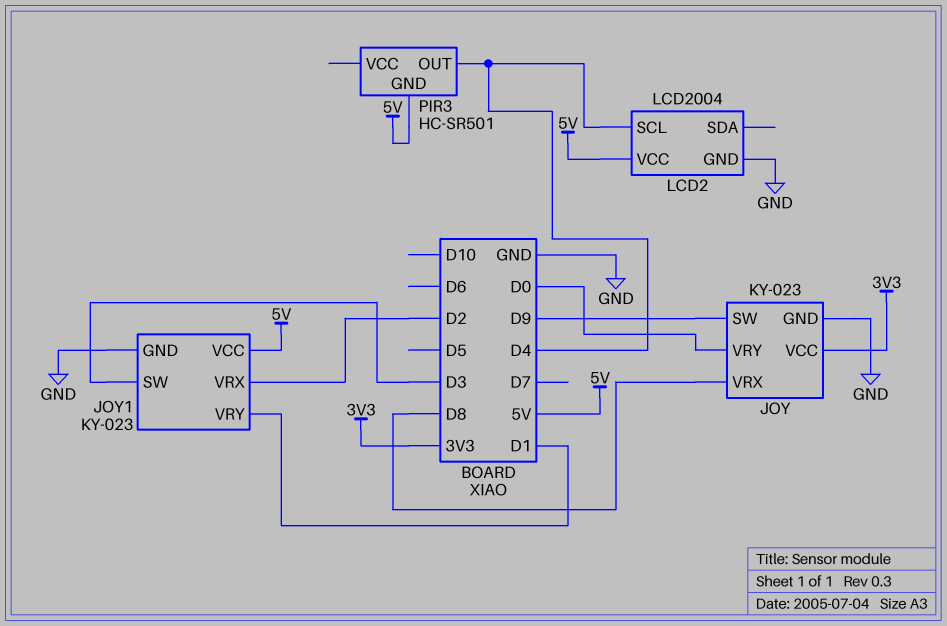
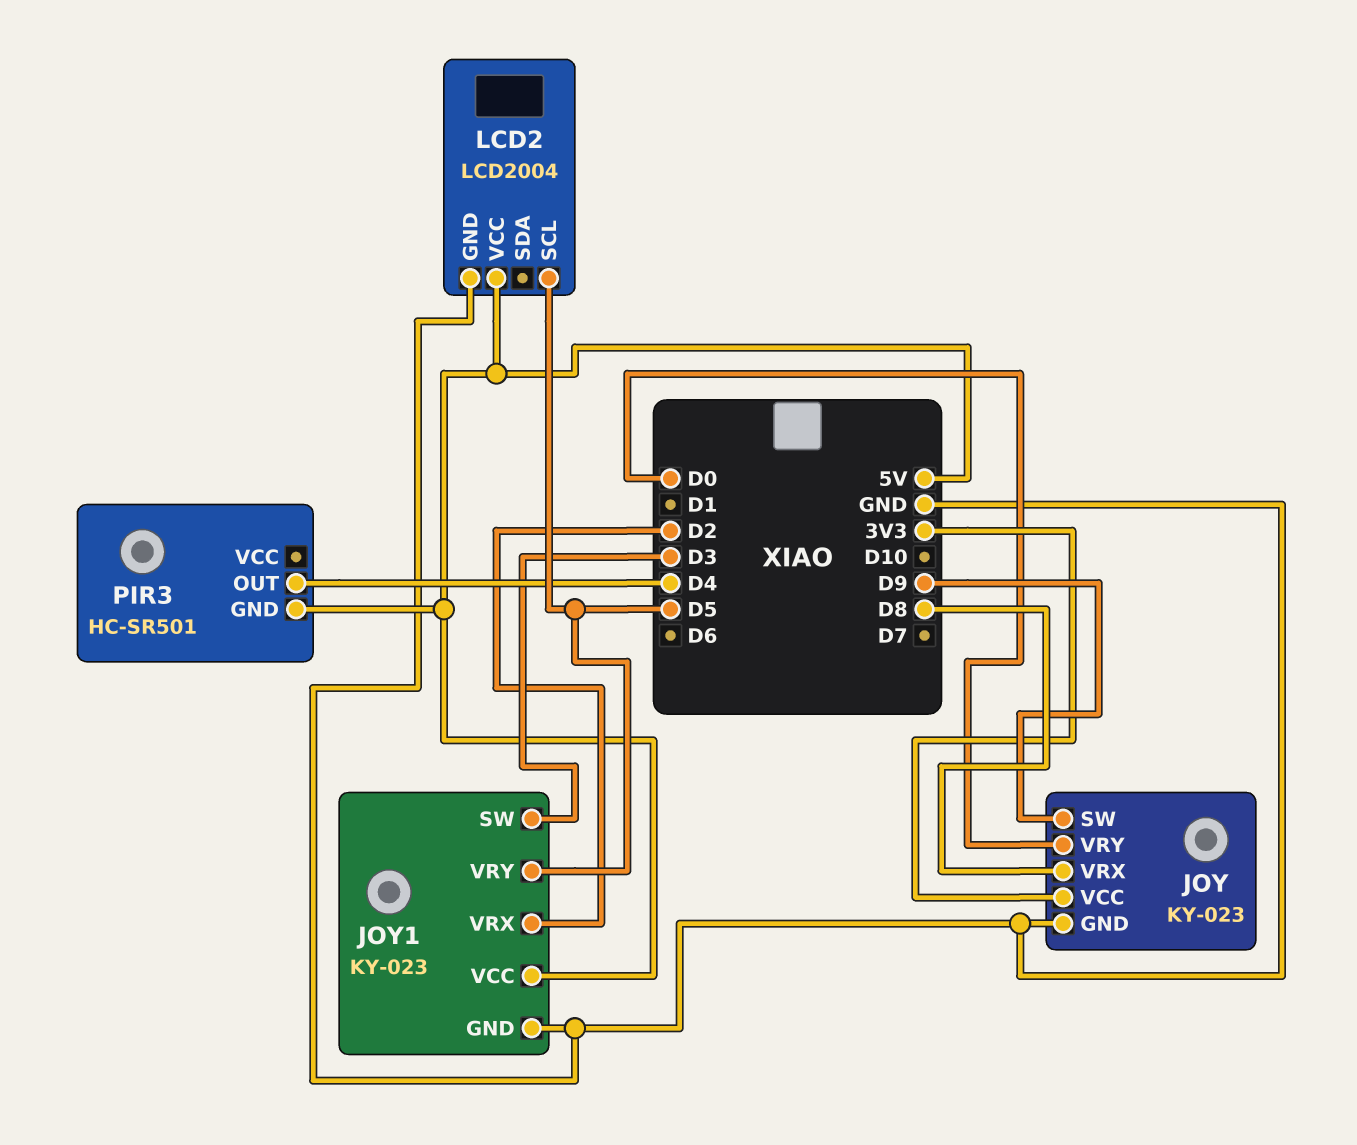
JOY1 pin VRY: D1 -> D5
LCD2 pin SCL: D4 -> D5

